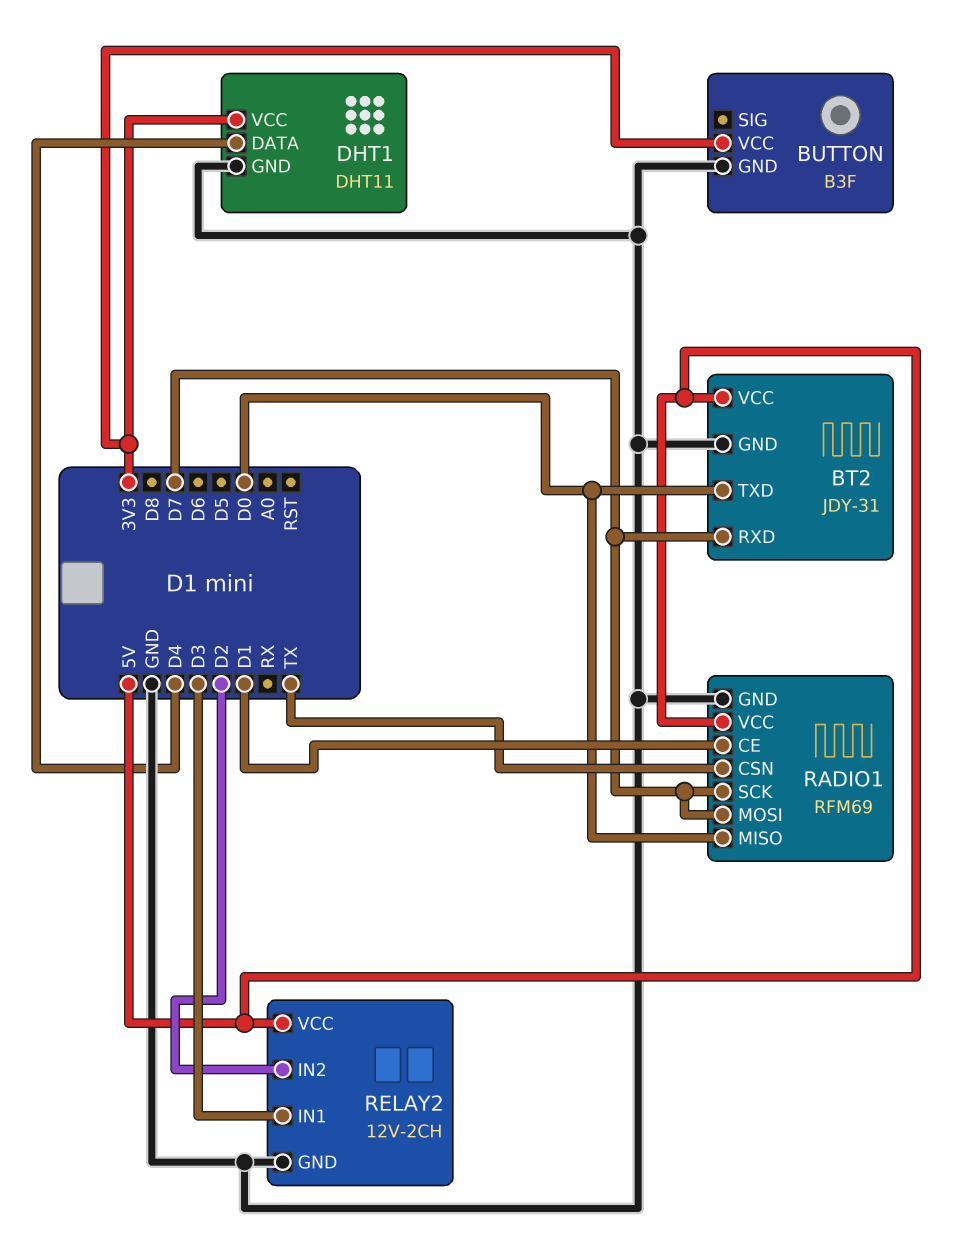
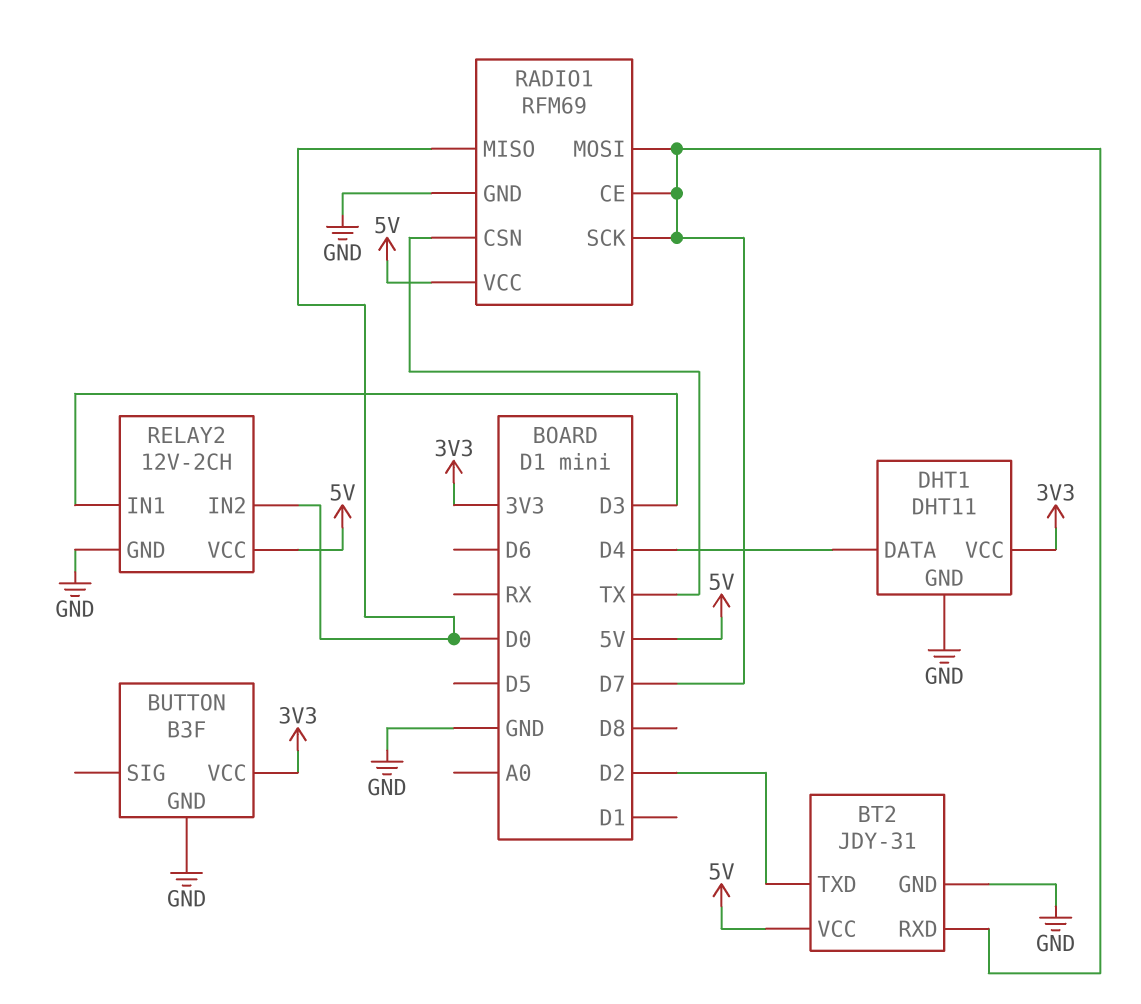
BT2 pin TXD: D0 -> D2
RADIO1 pin CE: D1 -> D7
RELAY2 pin IN2: D2 -> D0

